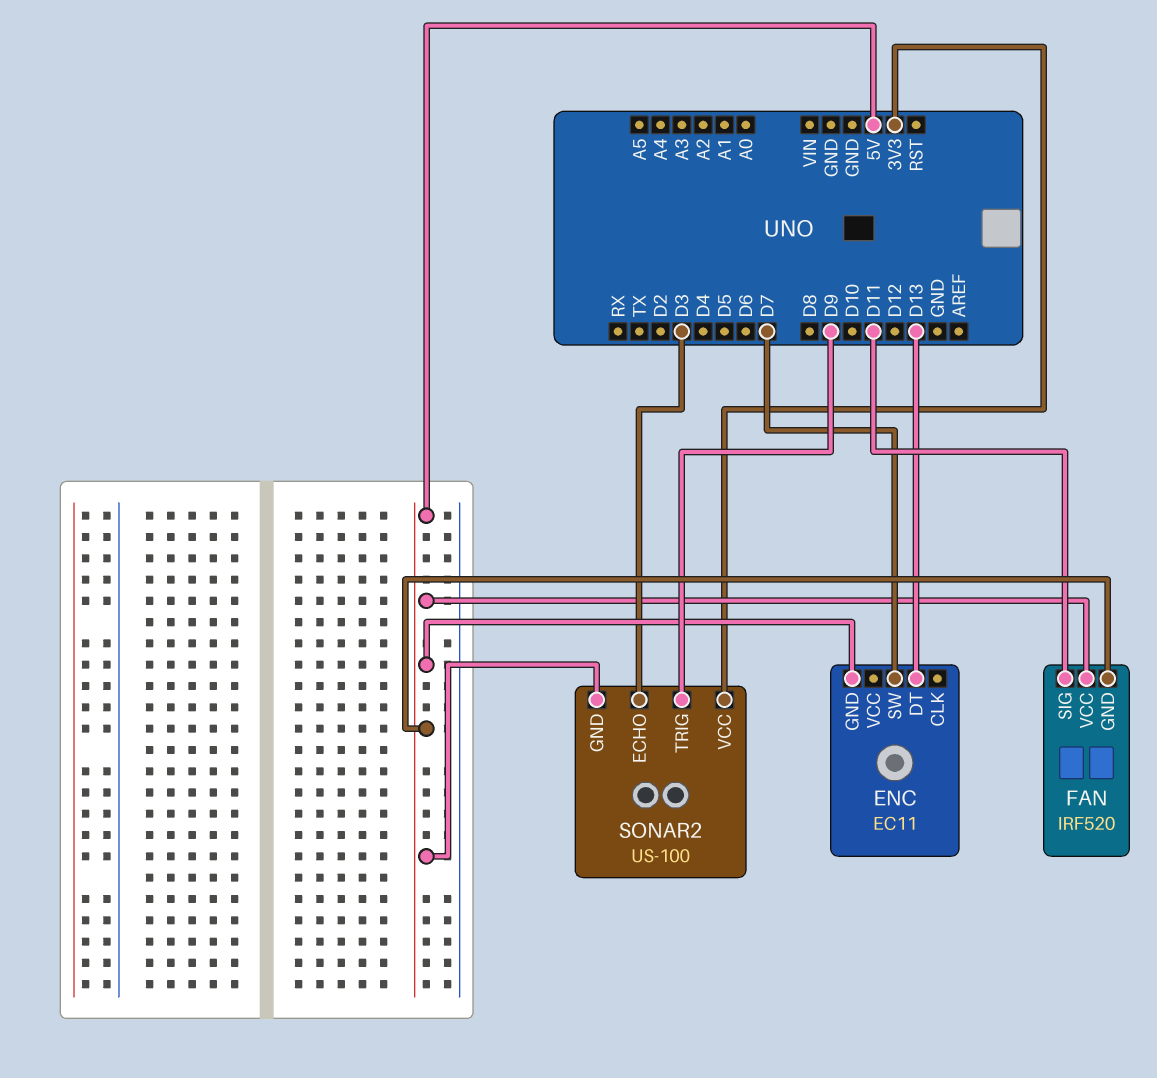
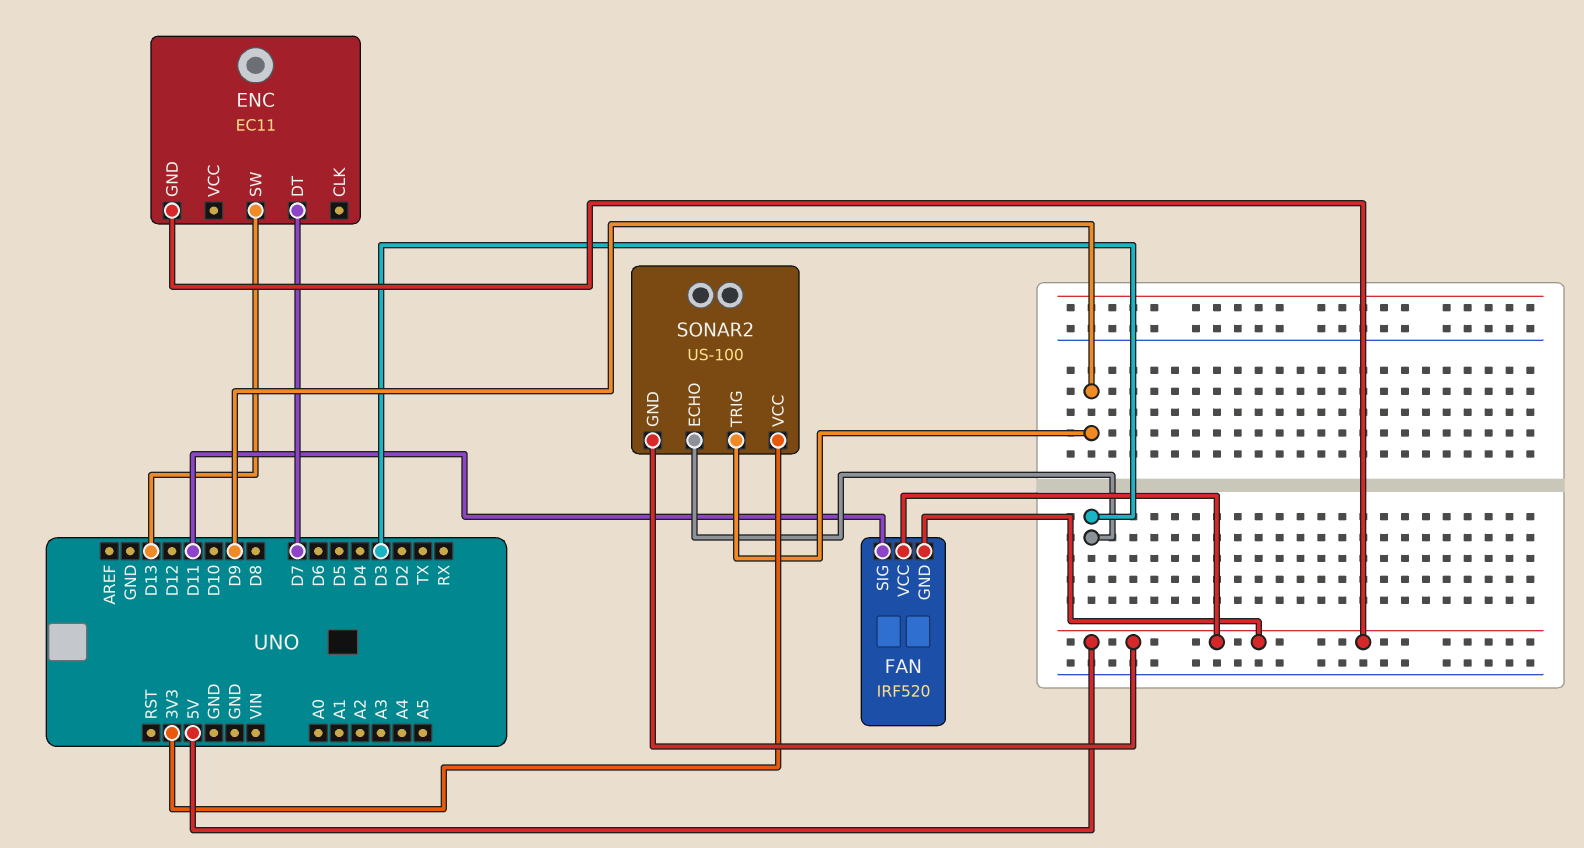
ENC pin DT: D13 -> D7
ENC pin SW: D7 -> D13

